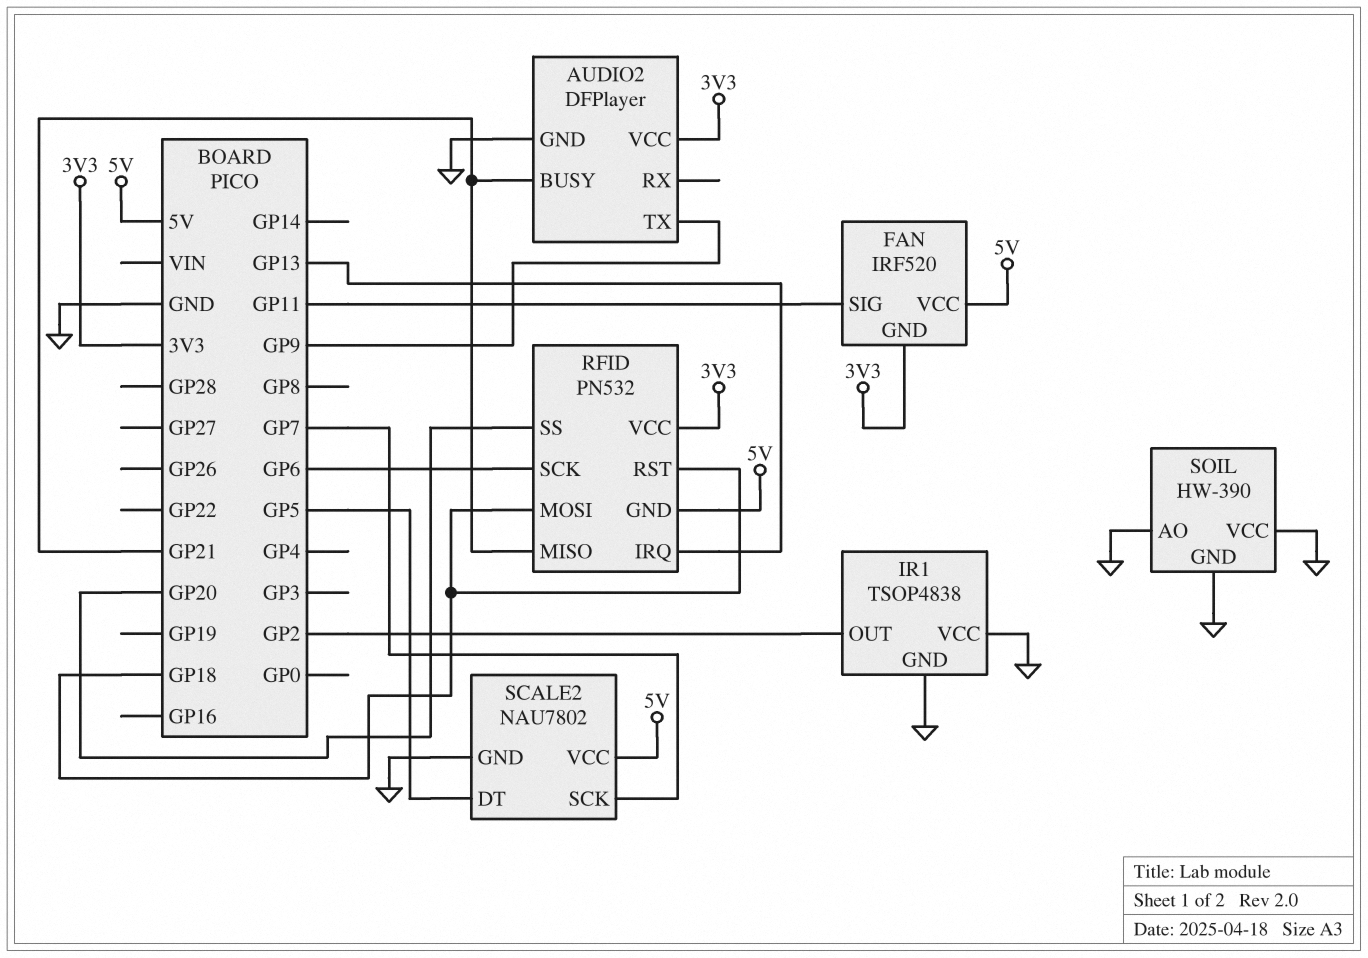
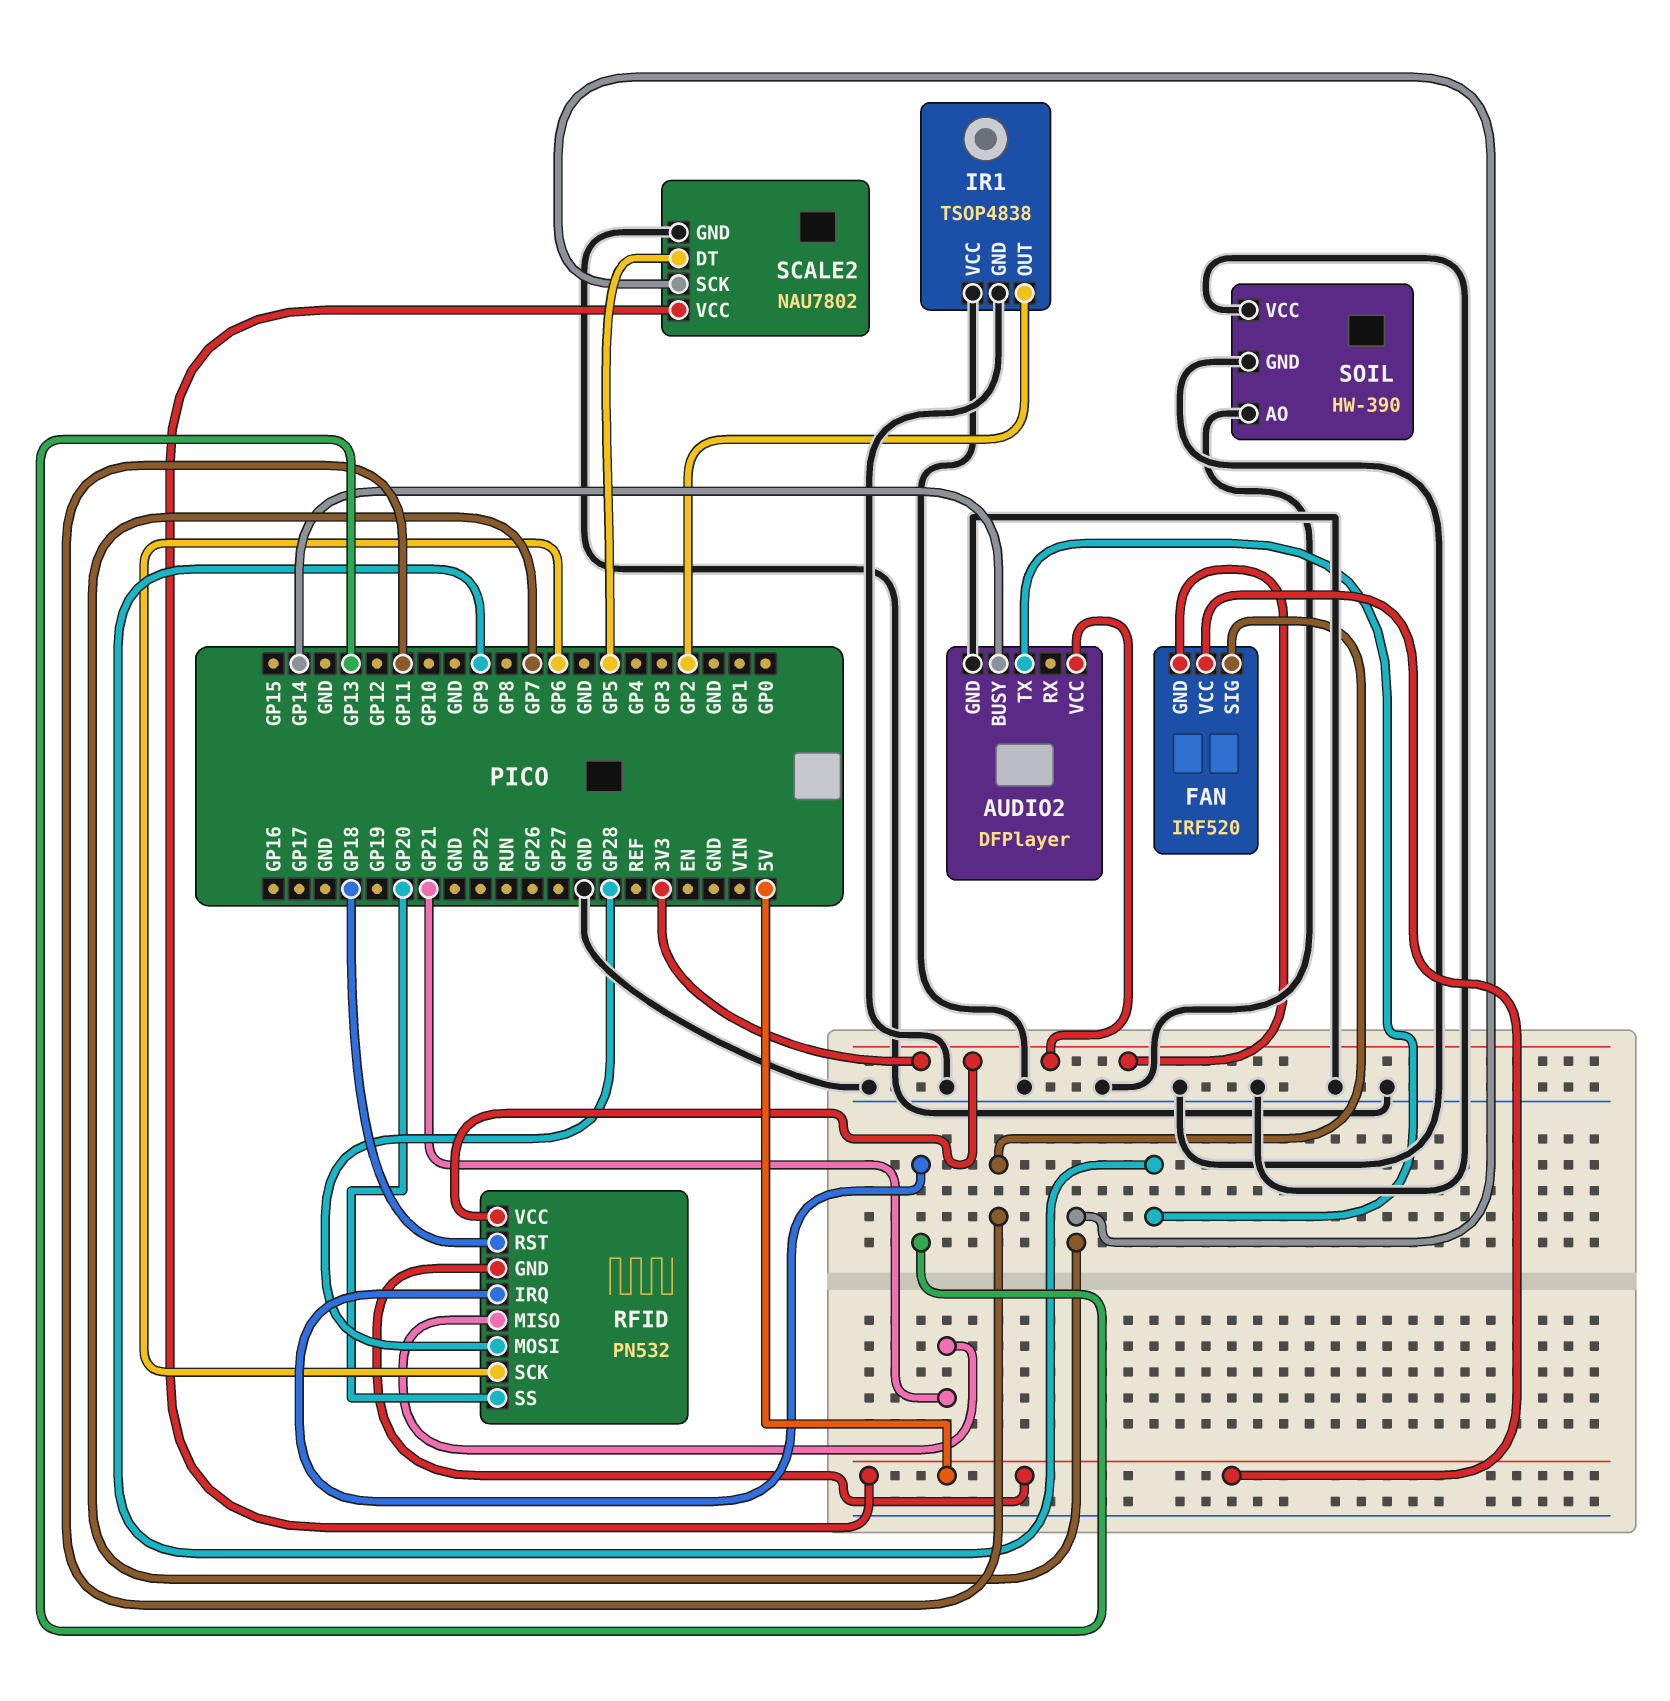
AUDIO2 pin BUSY: GP21 -> GP14
RFID pin MOSI: GP18 -> GP28

